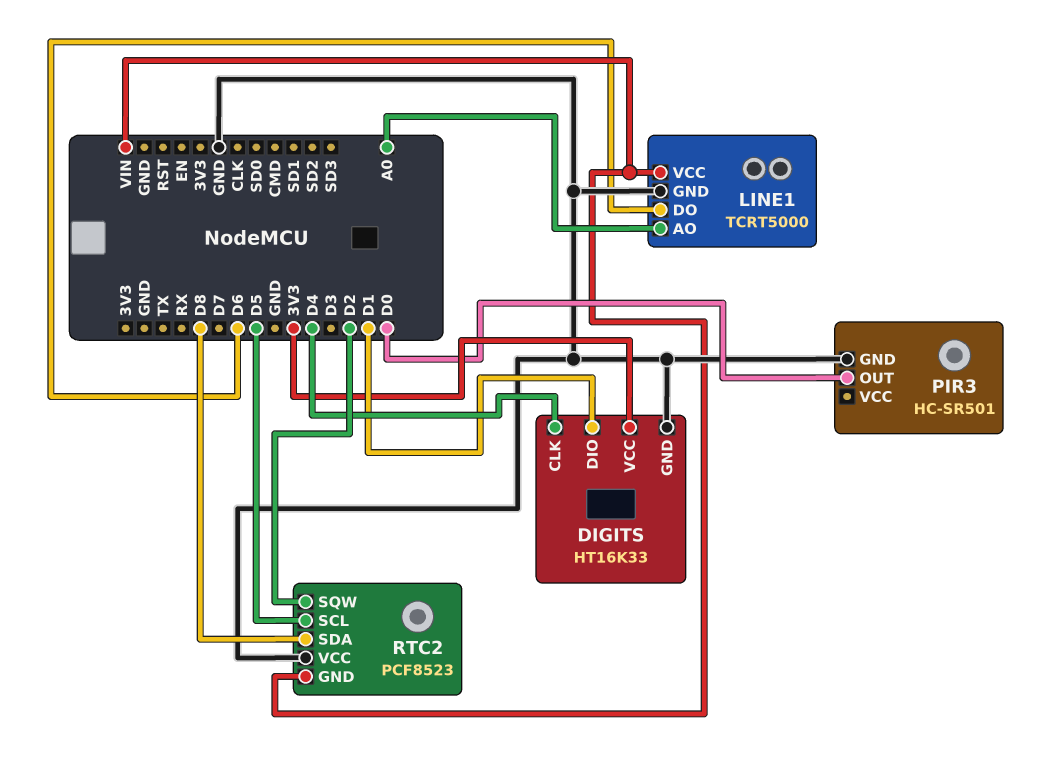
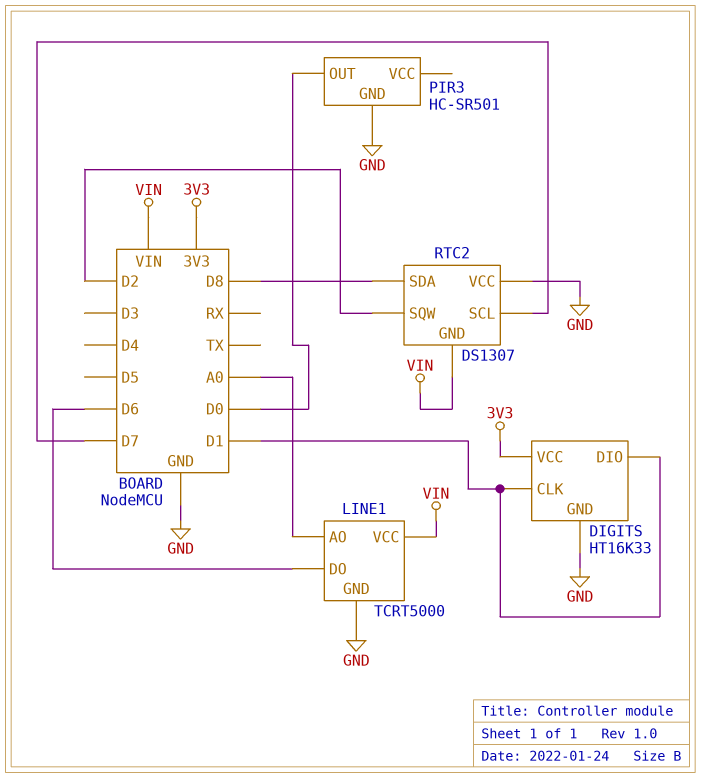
DIGITS pin CLK: D4 -> D1
RTC2: PCF8523 -> DS1307
RTC2 pin SCL: D5 -> D7

